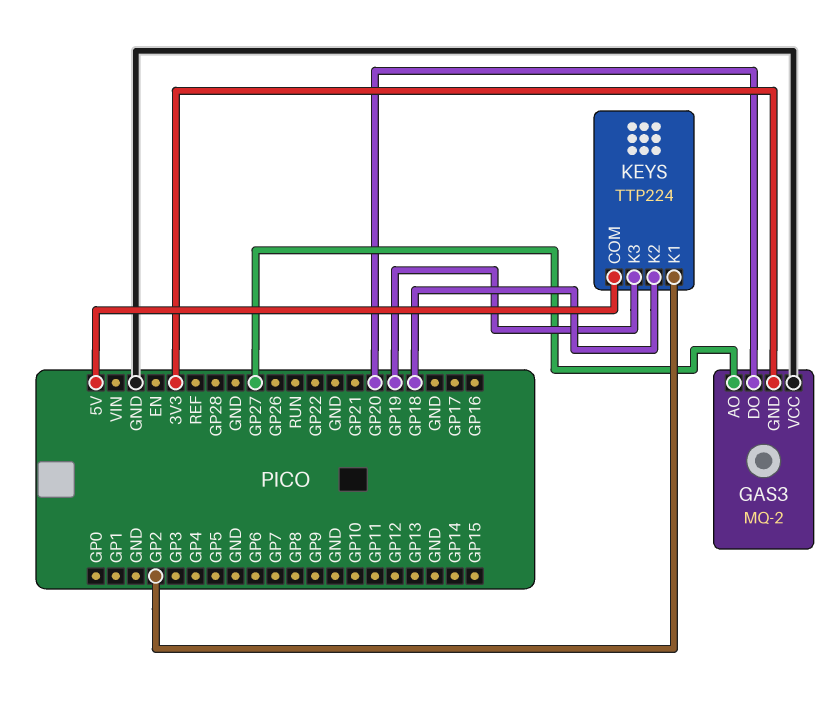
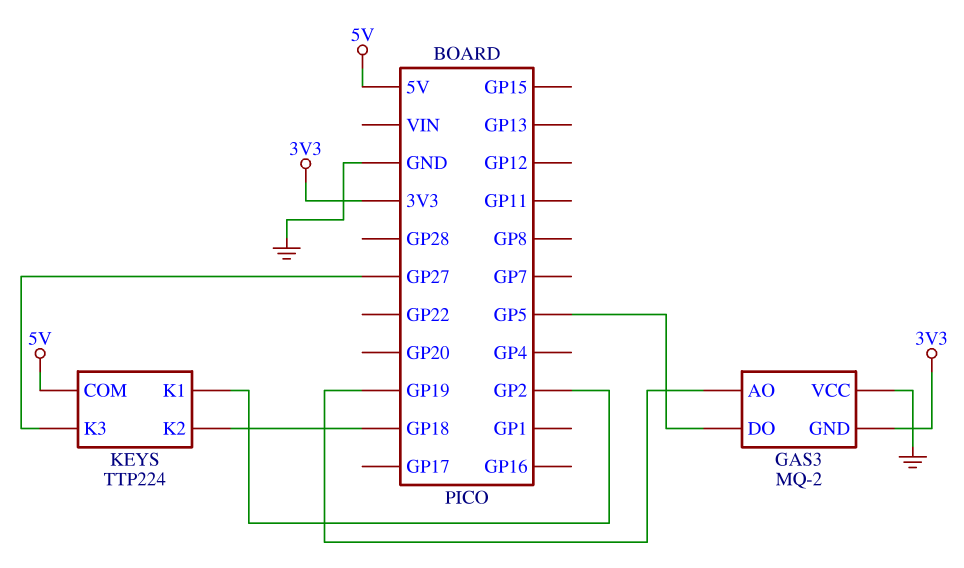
GAS3 pin AO: GP27 -> GP19
GAS3 pin DO: GP20 -> GP5
KEYS pin K3: GP19 -> GP27

